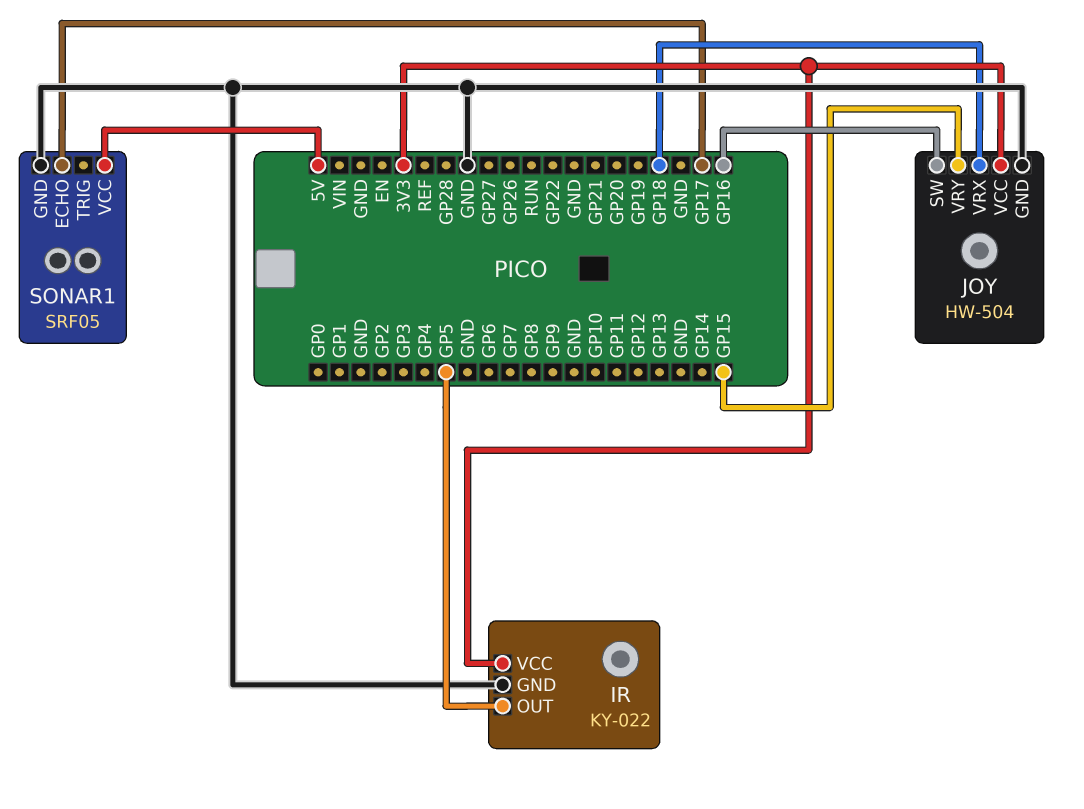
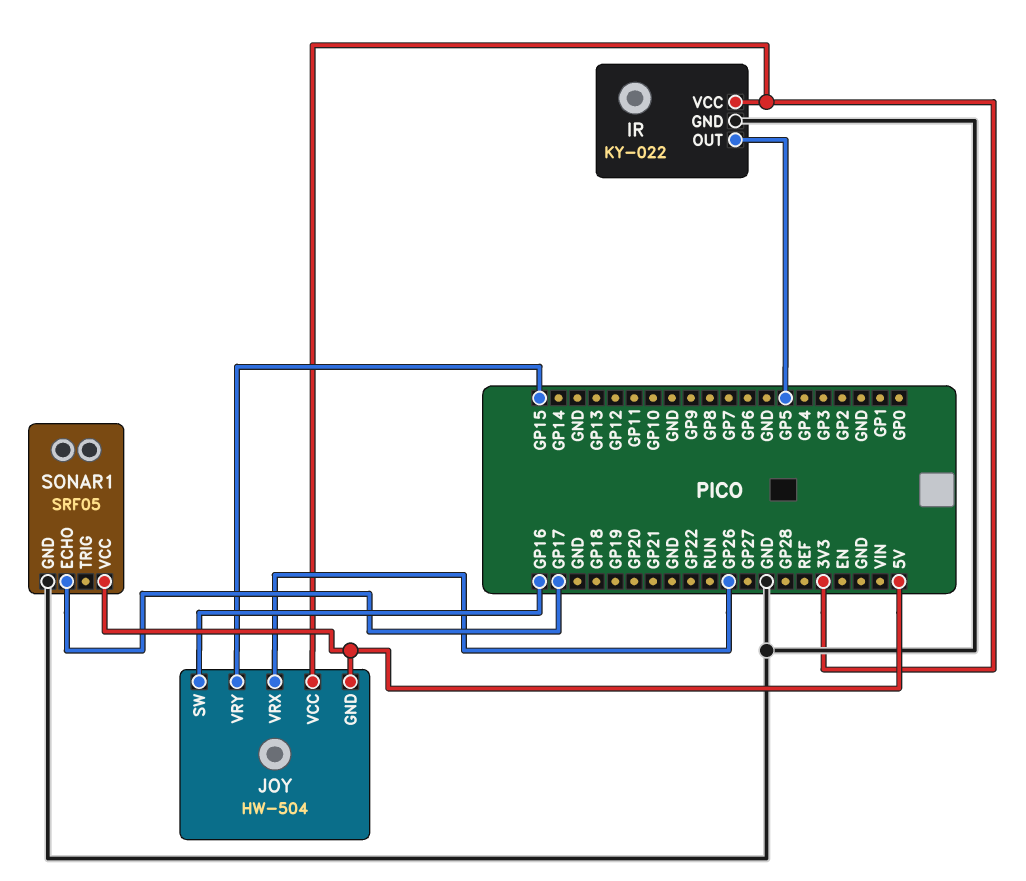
JOY pin GND: GND -> 5V
JOY pin VRX: GP18 -> GP26

